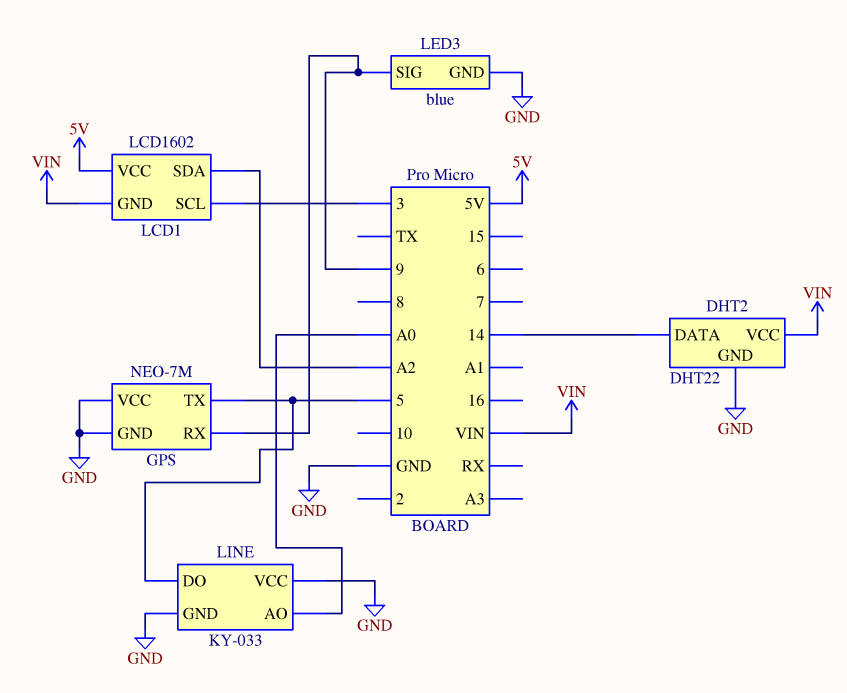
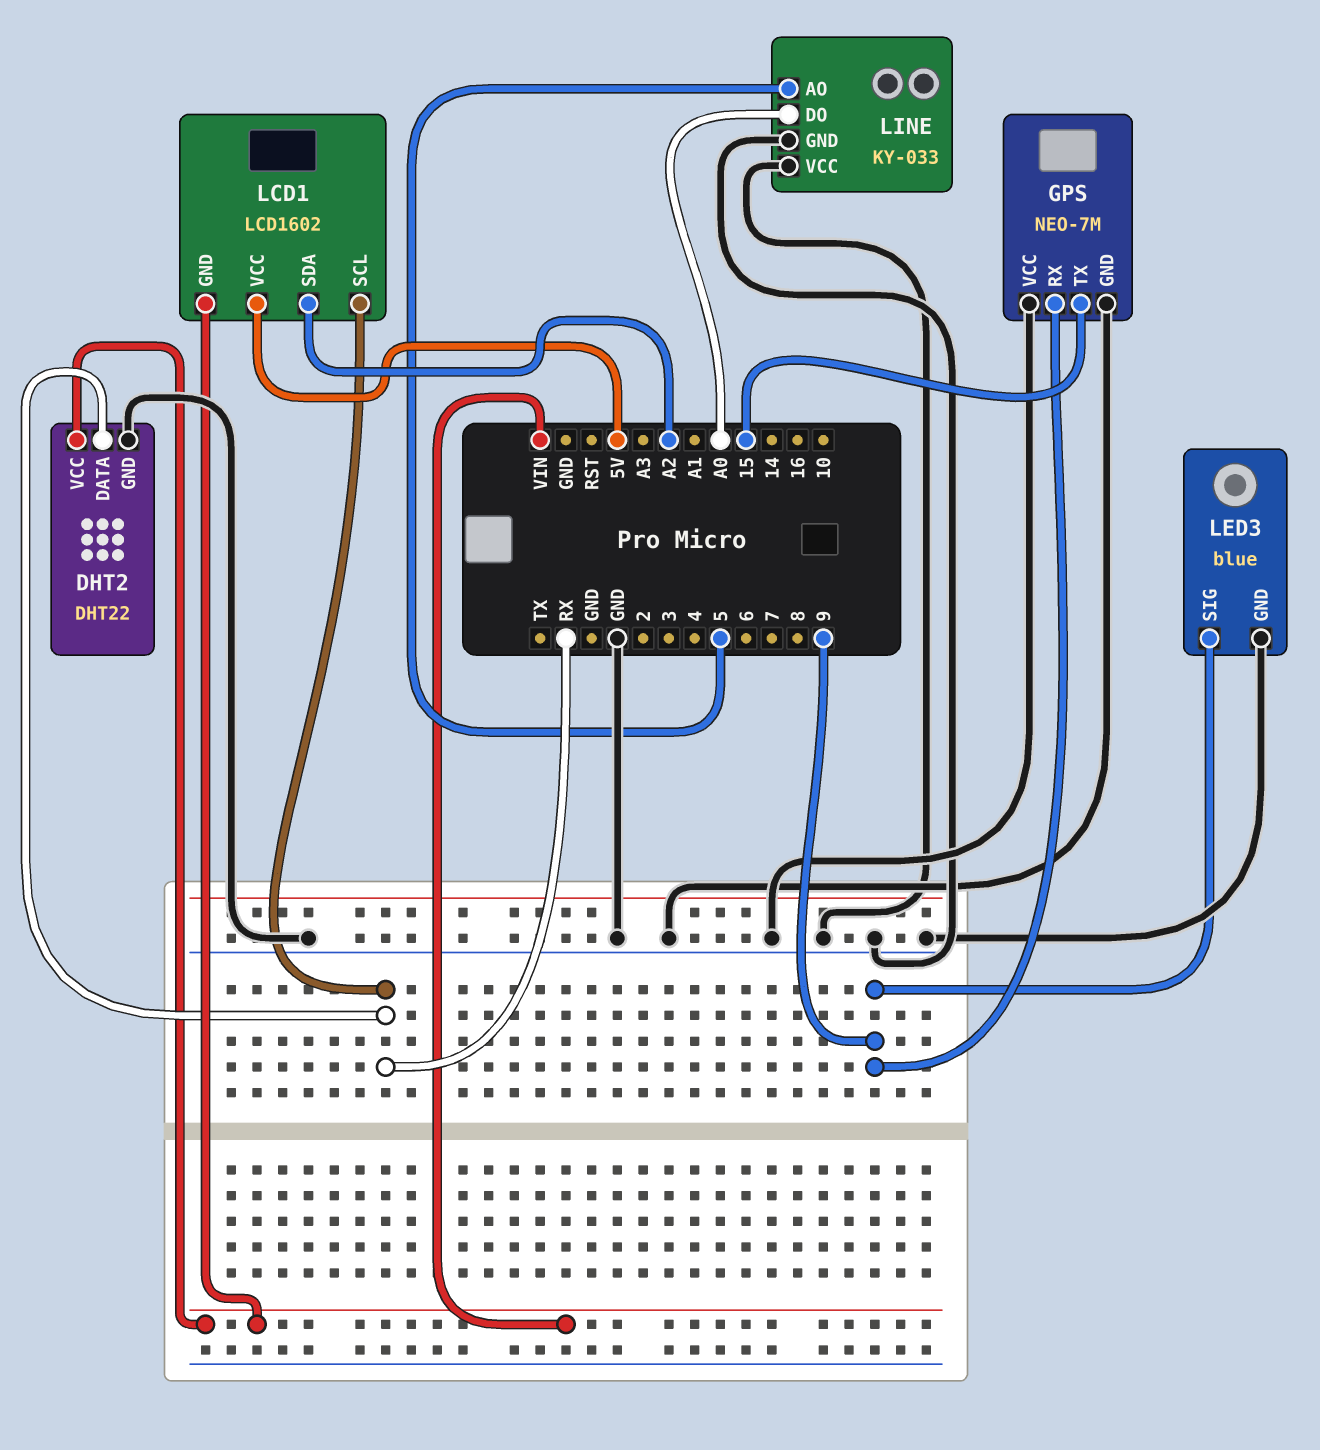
DHT2 pin DATA: 14 -> RX
GPS pin TX: 5 -> 15
LCD1 pin SCL: 3 -> RX
LINE pin AO: A0 -> 5
LINE pin DO: 5 -> A0

